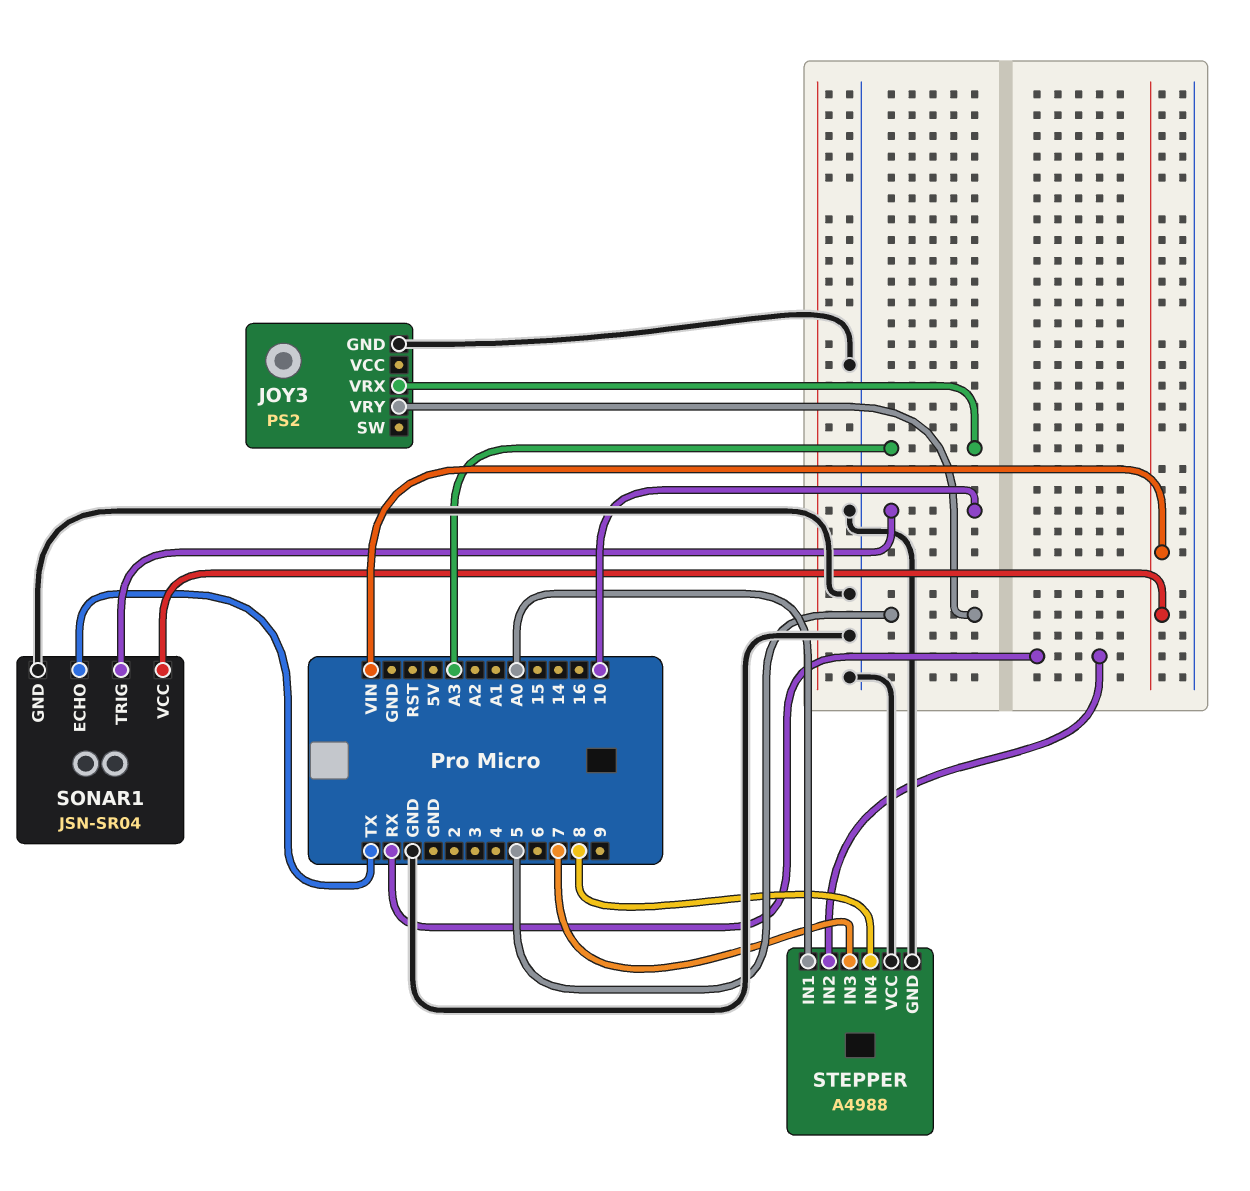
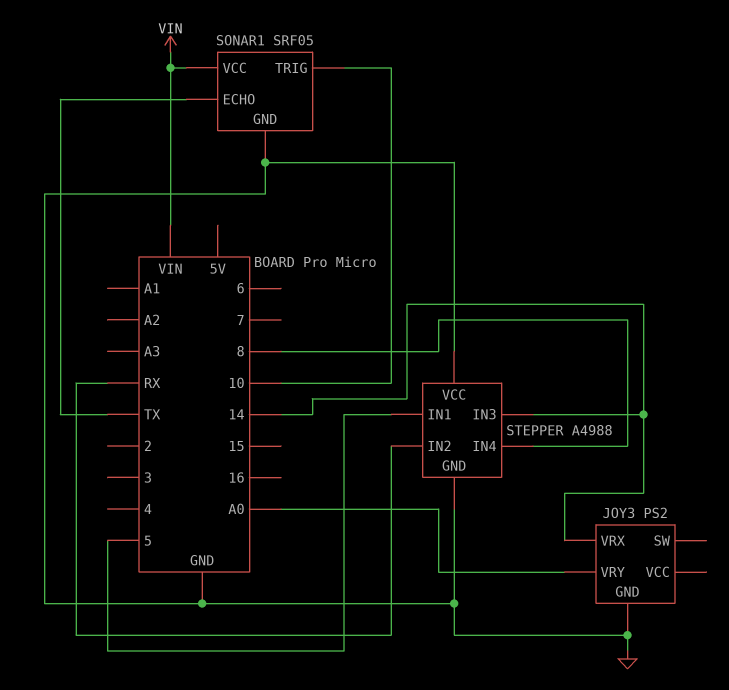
JOY3 pin VRX: A3 -> 14
JOY3 pin VRY: 5 -> A0
SONAR1: JSN-SR04 -> SRF05
STEPPER pin IN1: A0 -> 5
STEPPER pin IN3: 7 -> 14

